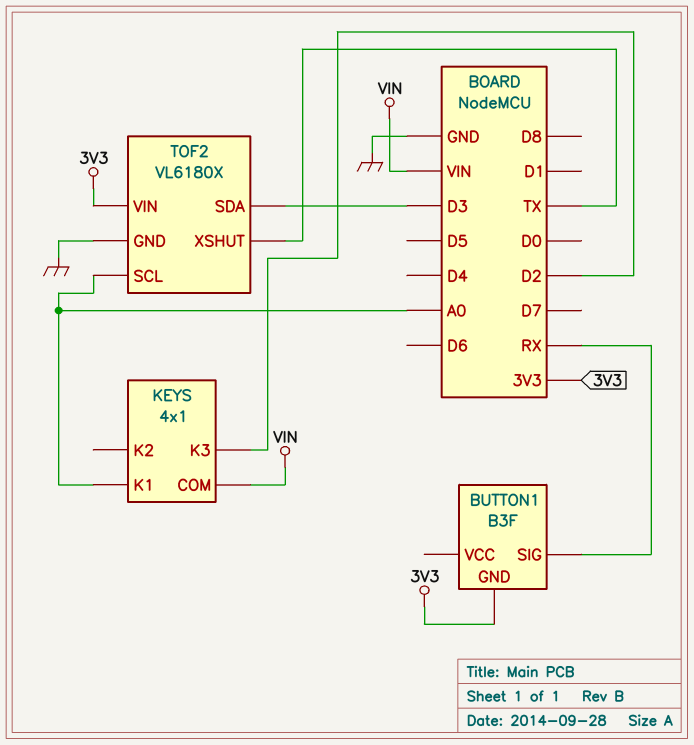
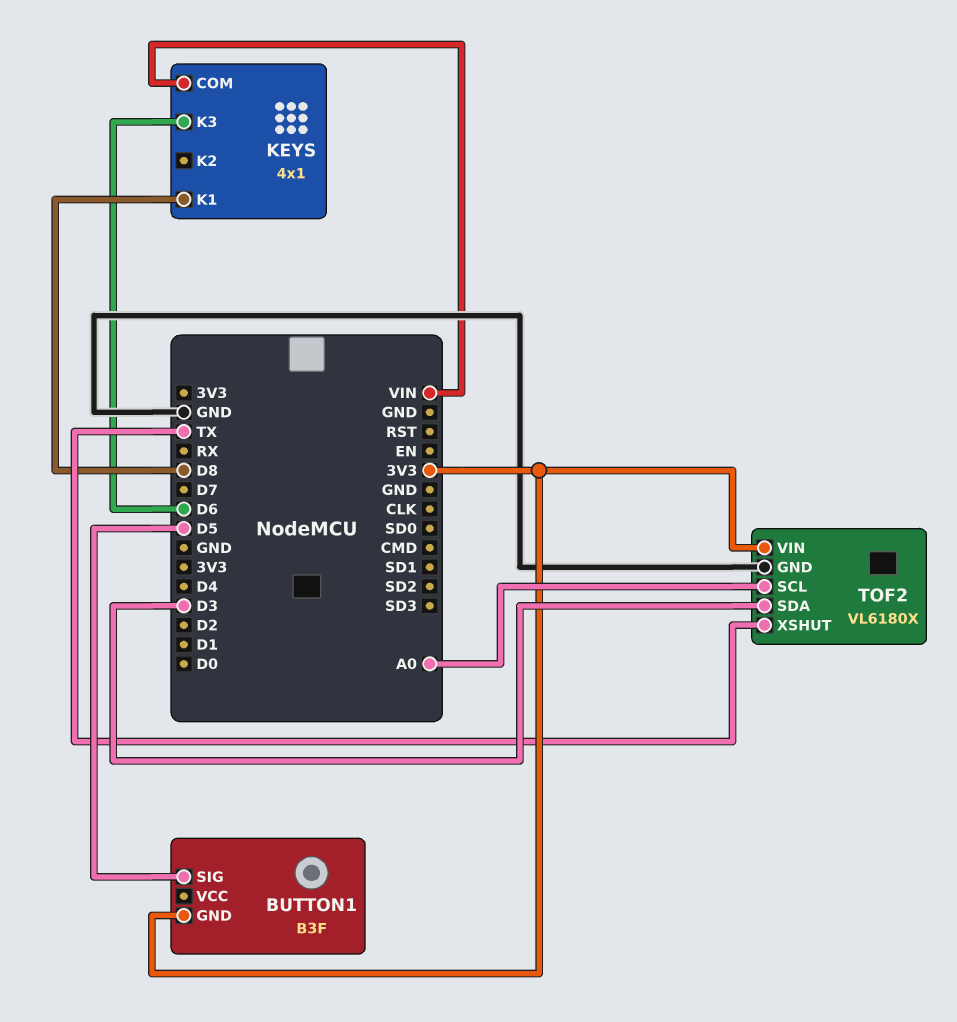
BUTTON1 pin SIG: RX -> D5
KEYS pin K1: A0 -> D8
KEYS pin K3: D2 -> D6

